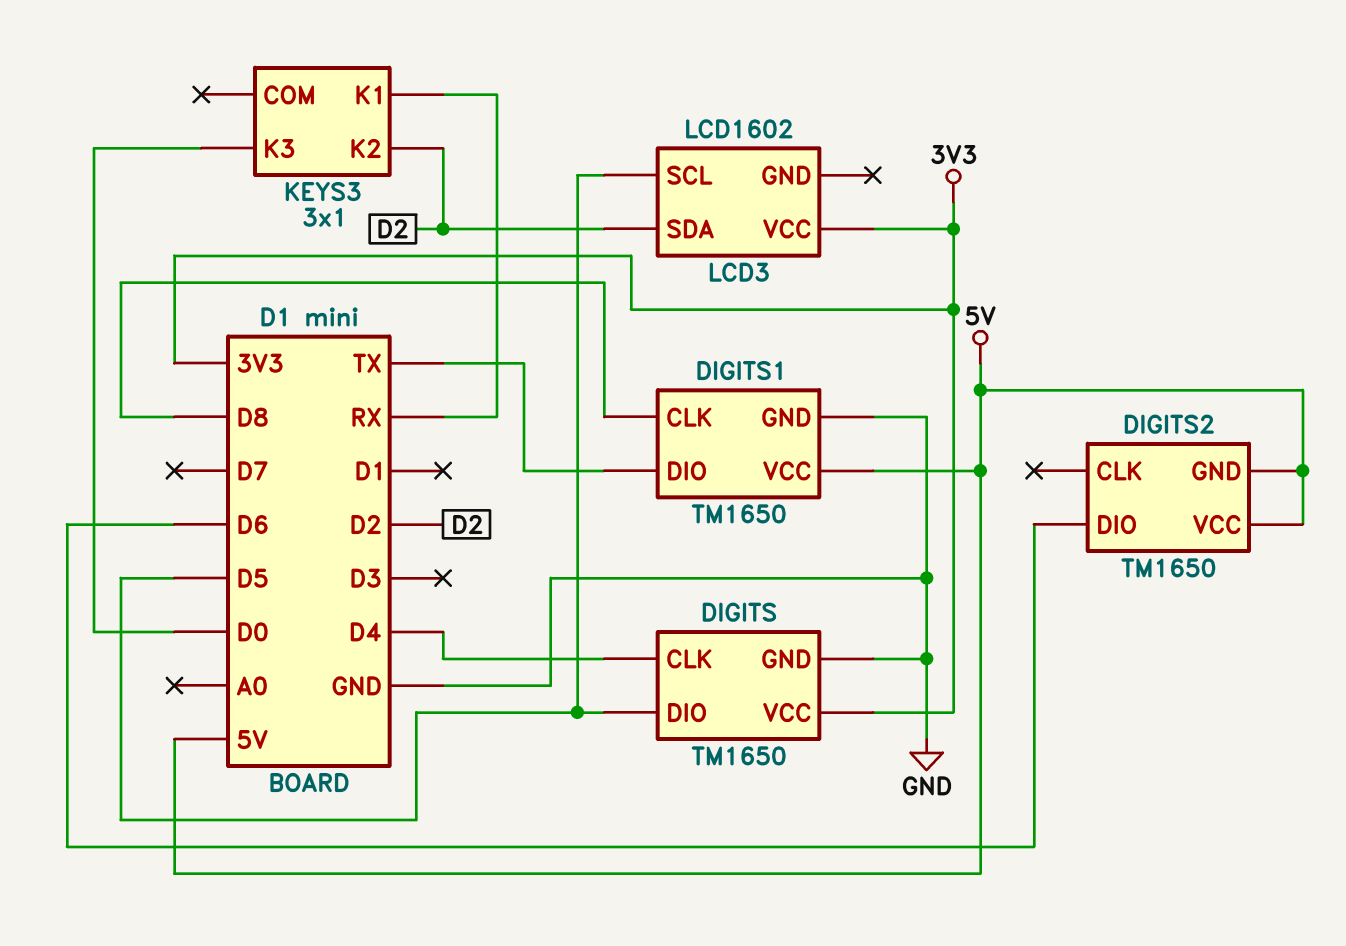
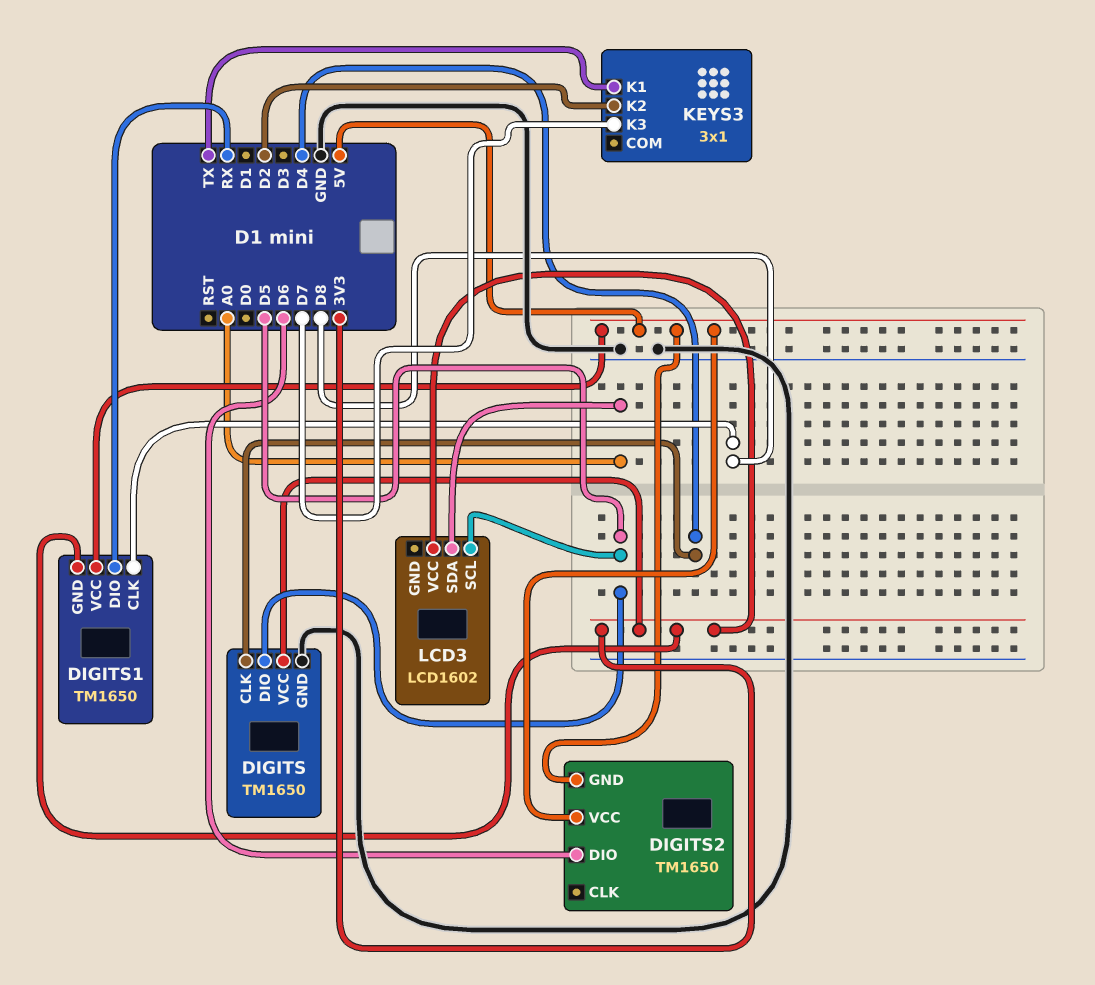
DIGITS1 pin DIO: TX -> RX
DIGITS1 pin GND: GND -> 3V3
KEYS3 pin K1: RX -> TX
KEYS3 pin K3: D0 -> D7
LCD3 pin SDA: D2 -> A0

